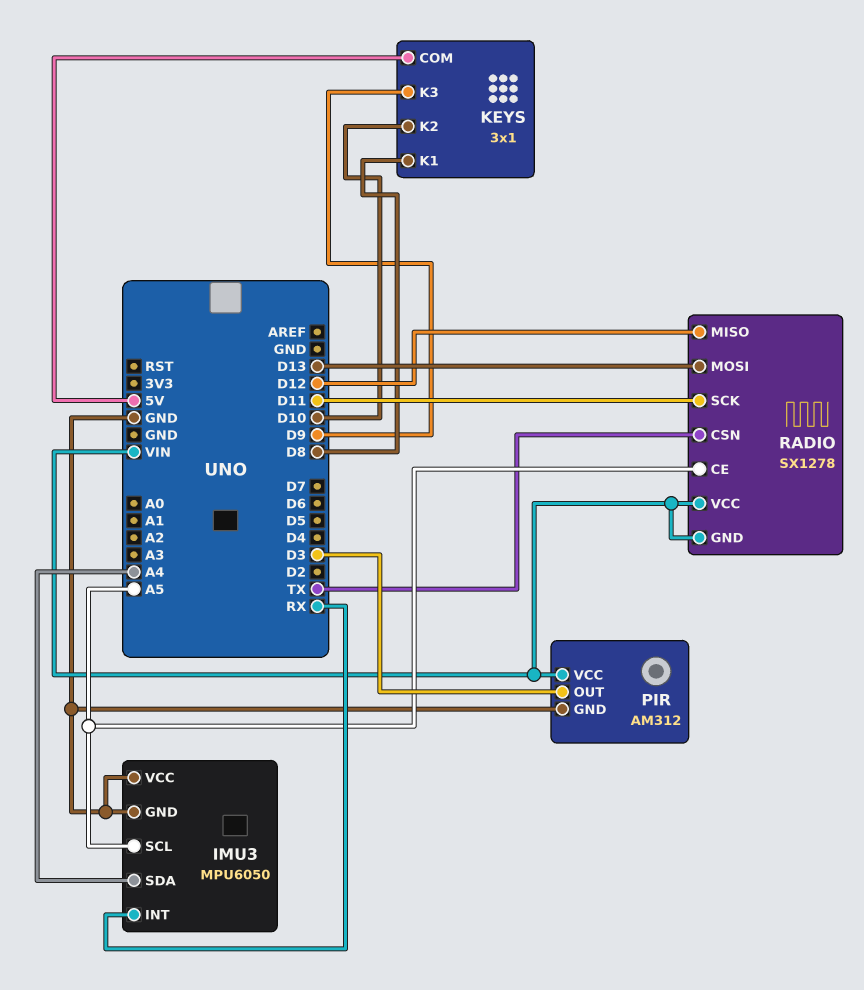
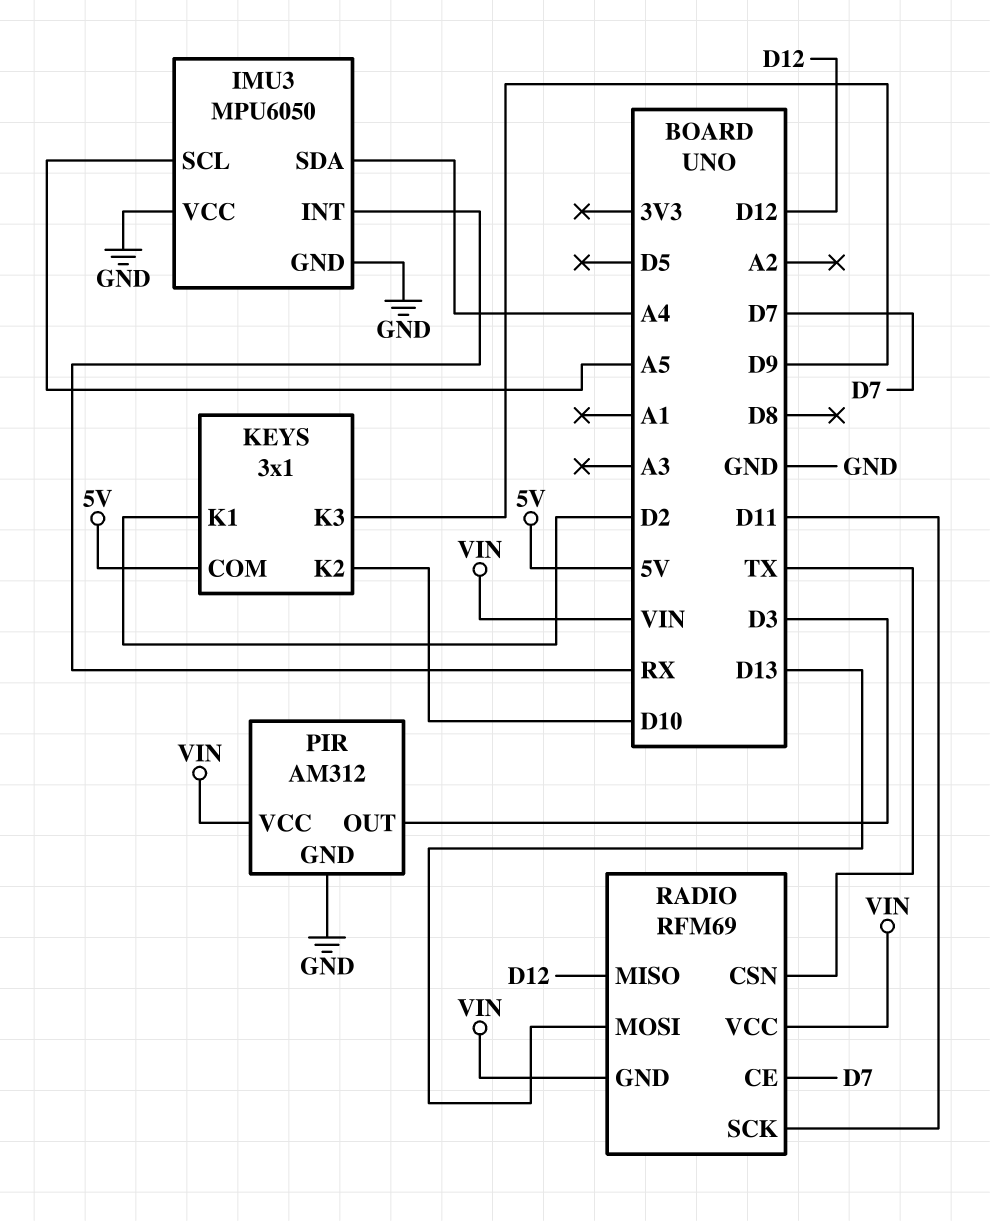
KEYS pin K1: D8 -> D2
RADIO: SX1278 -> RFM69
RADIO pin CE: A5 -> D7

